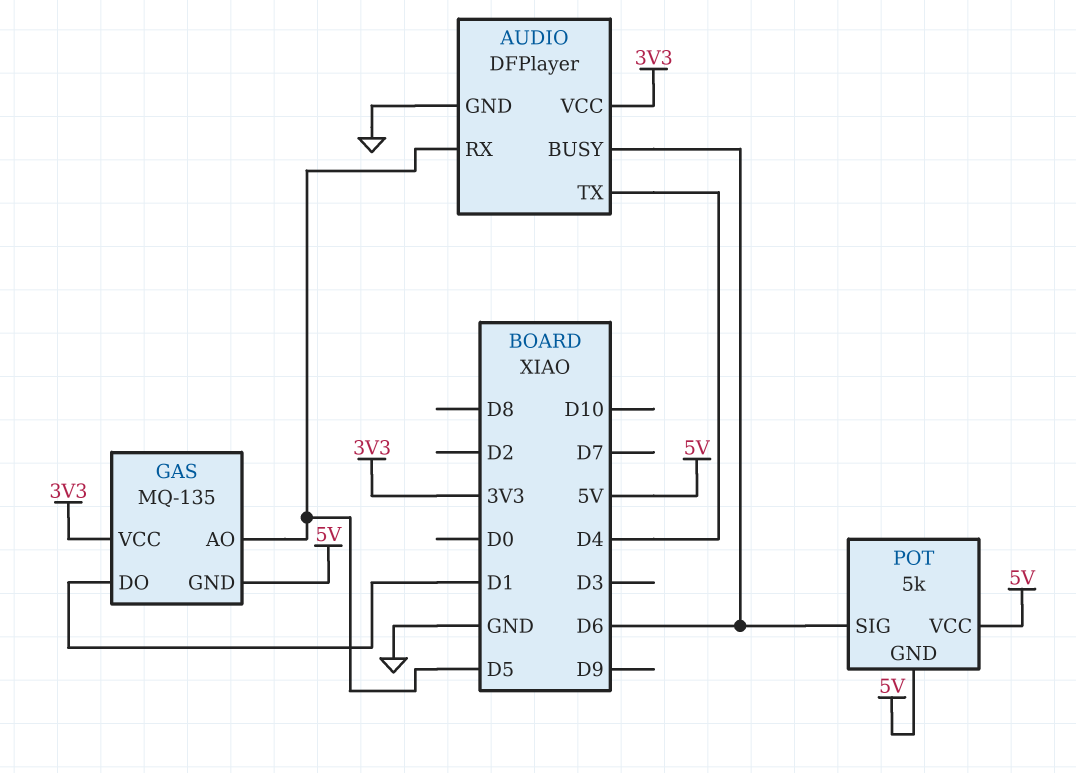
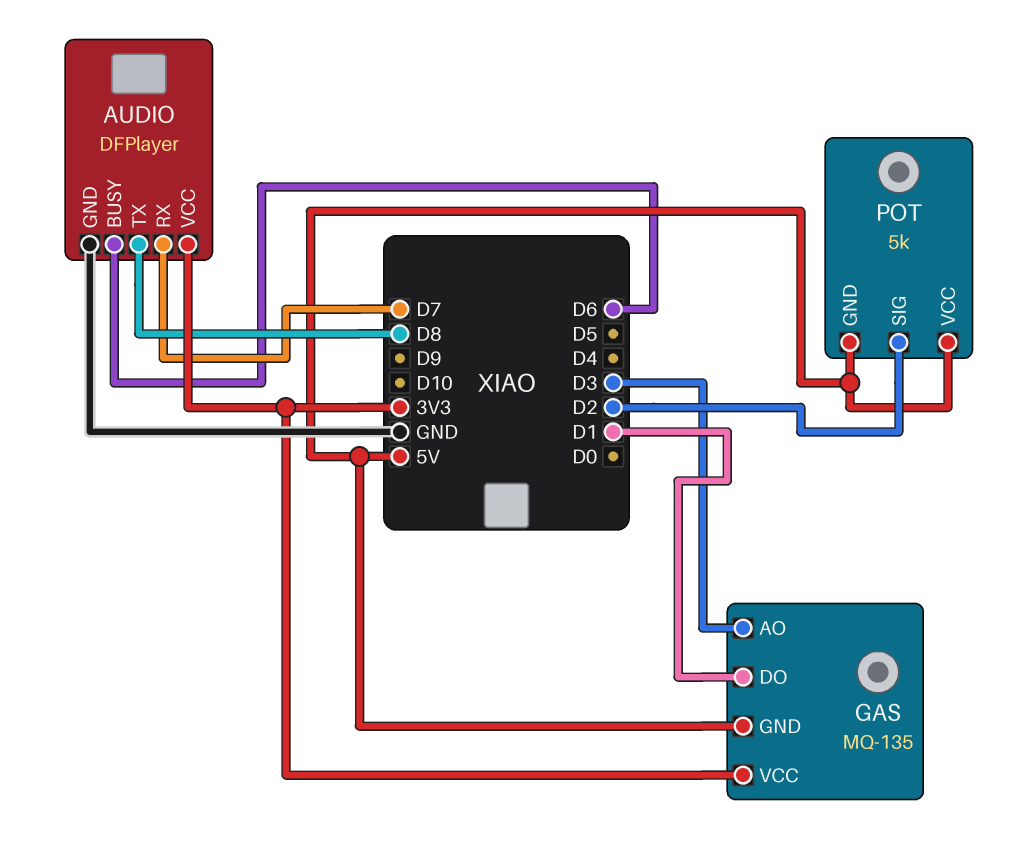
AUDIO pin RX: D5 -> D7
AUDIO pin TX: D4 -> D8
GAS pin AO: D5 -> D3
POT pin SIG: D6 -> D2

